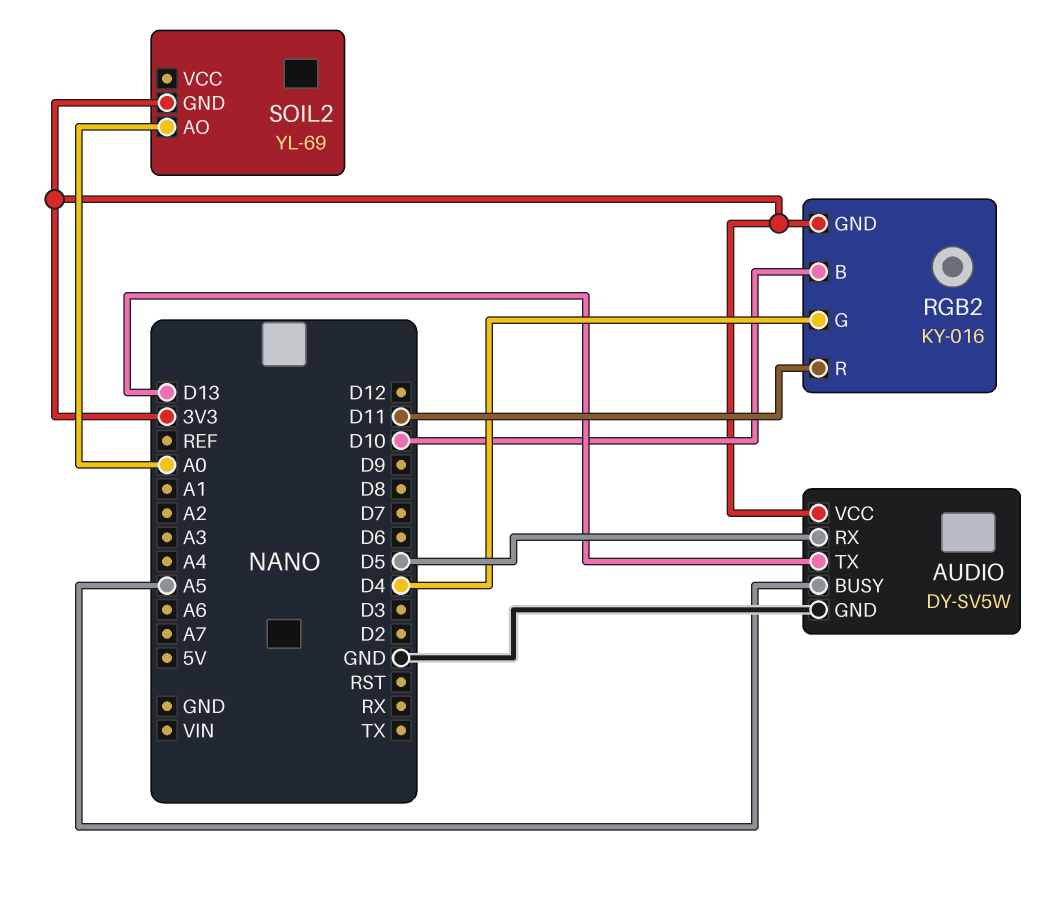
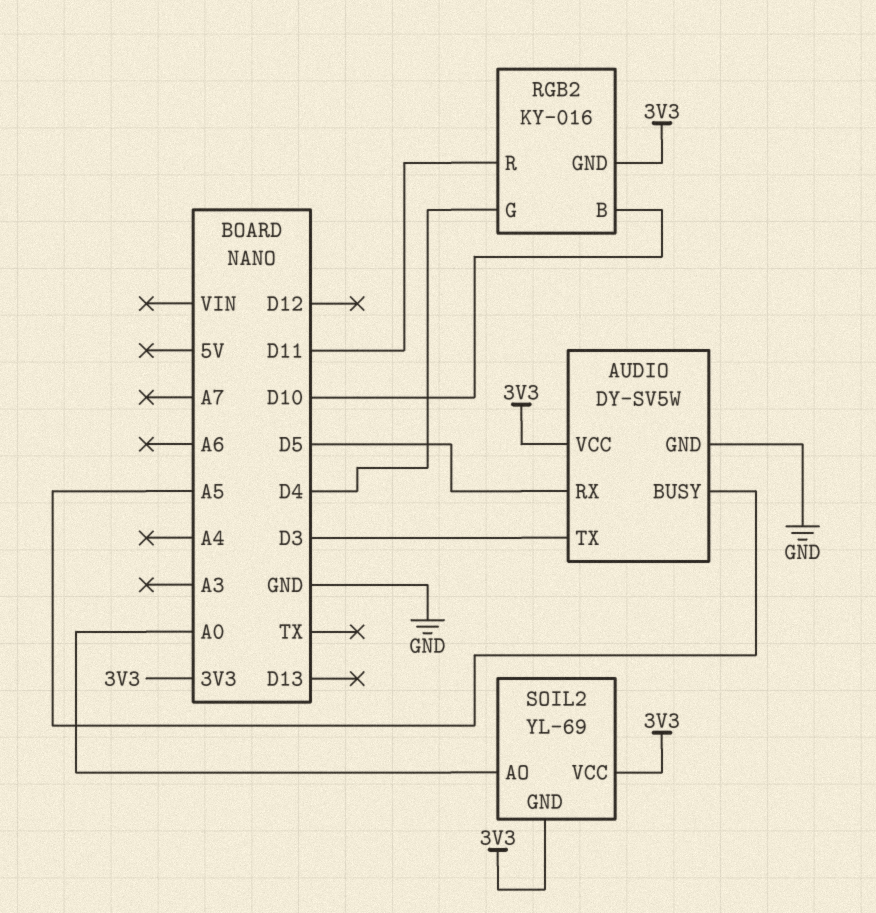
AUDIO pin TX: D13 -> D3
SOIL2 pin VCC: none -> 3V3

